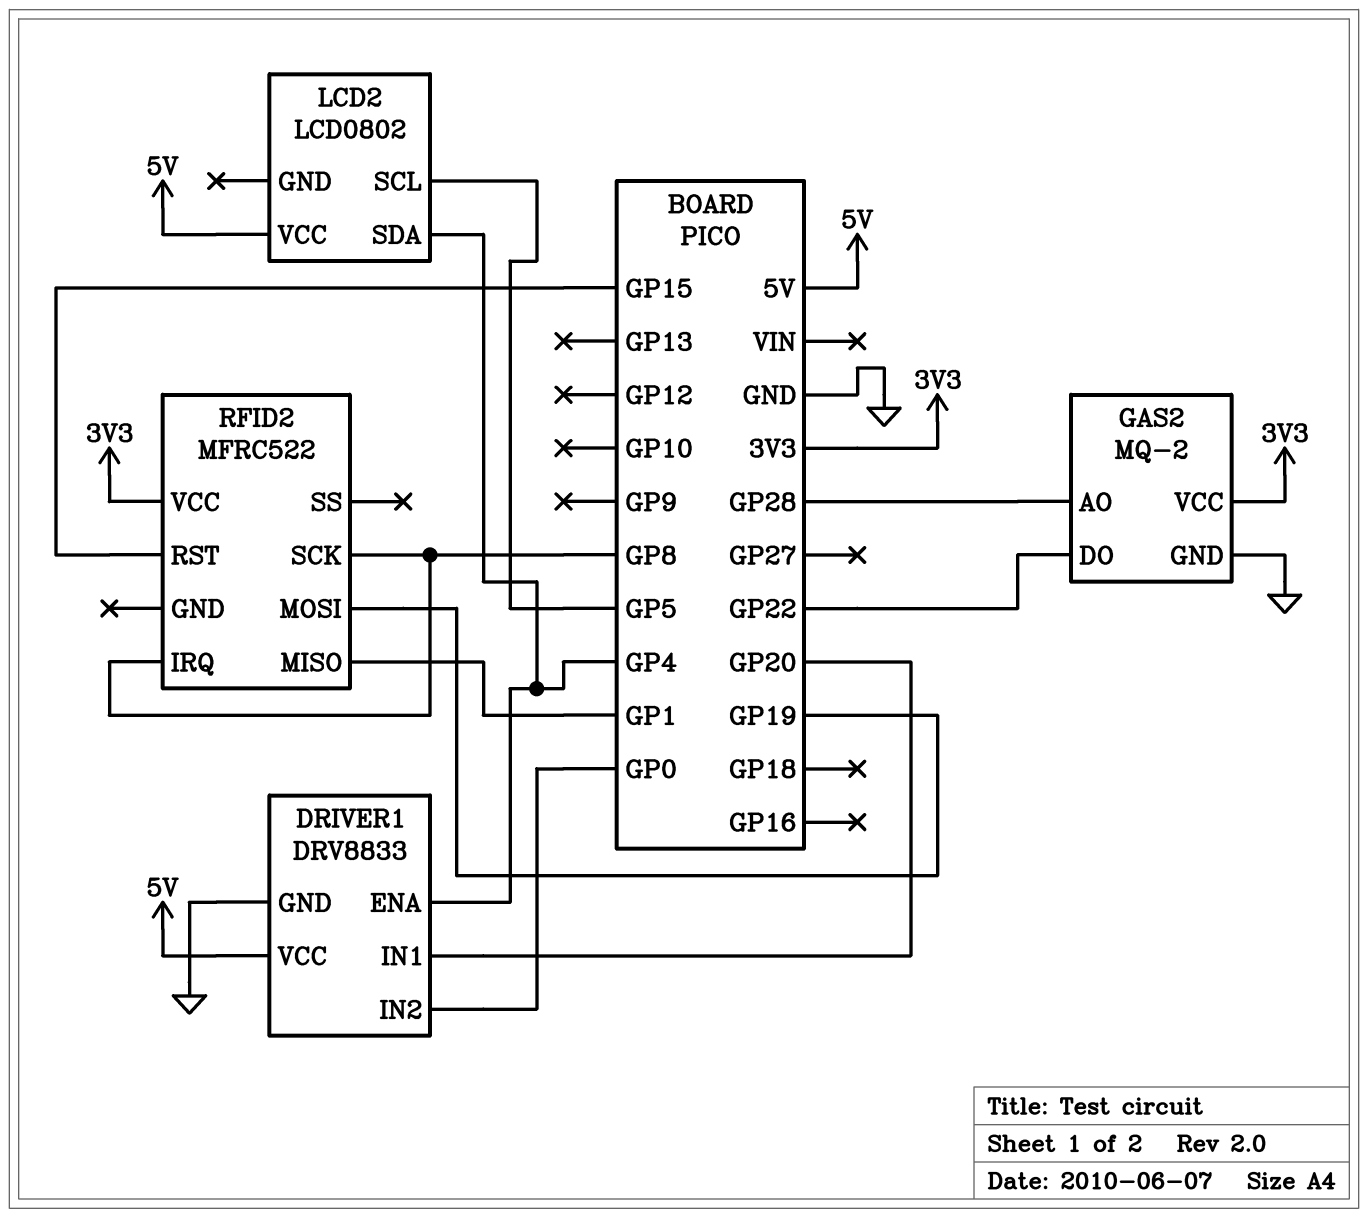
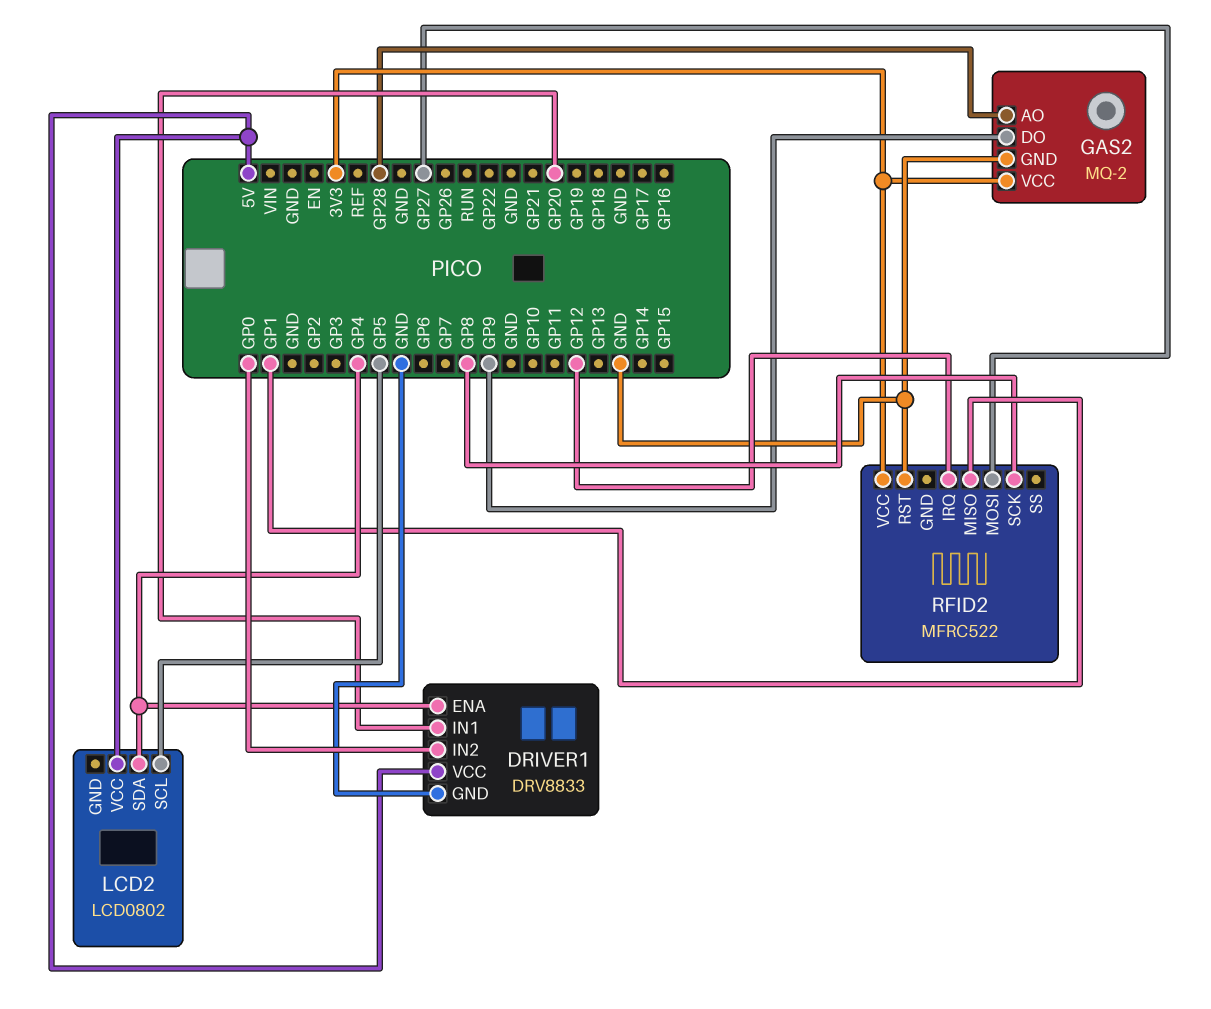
GAS2 pin DO: GP22 -> GP9
RFID2 pin IRQ: GP8 -> GP12
RFID2 pin MOSI: GP19 -> GP27
RFID2 pin RST: GP15 -> GND

